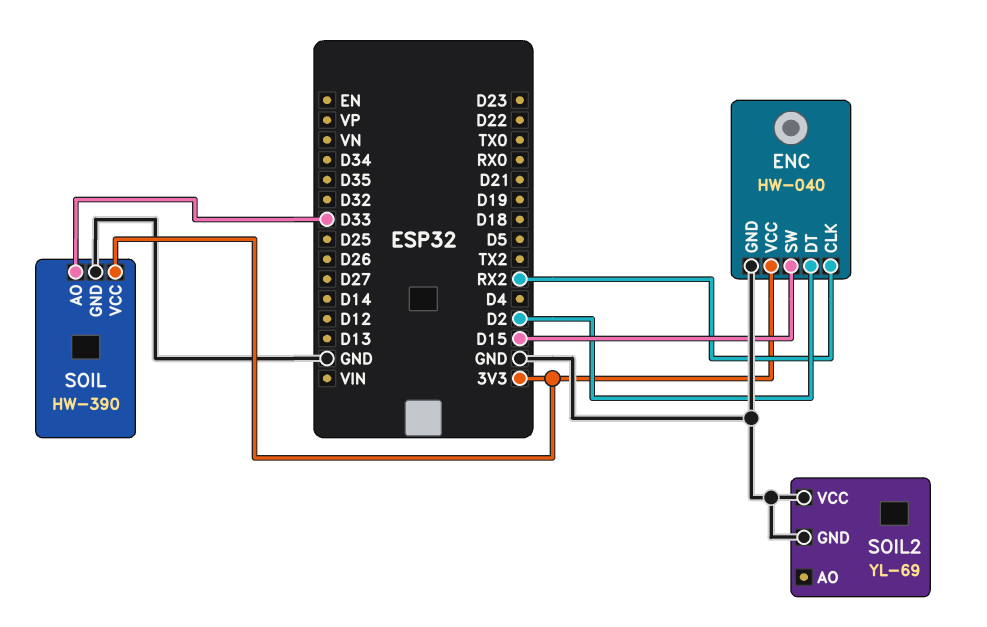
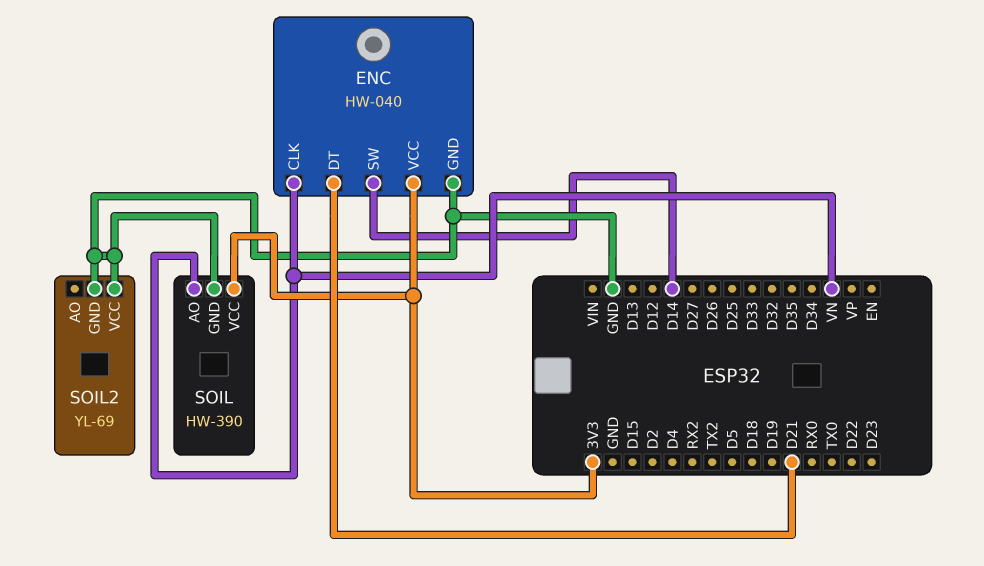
ENC pin CLK: RX2 -> VN
ENC pin DT: D2 -> D21
ENC pin SW: D15 -> D14
SOIL pin AO: D33 -> VN

